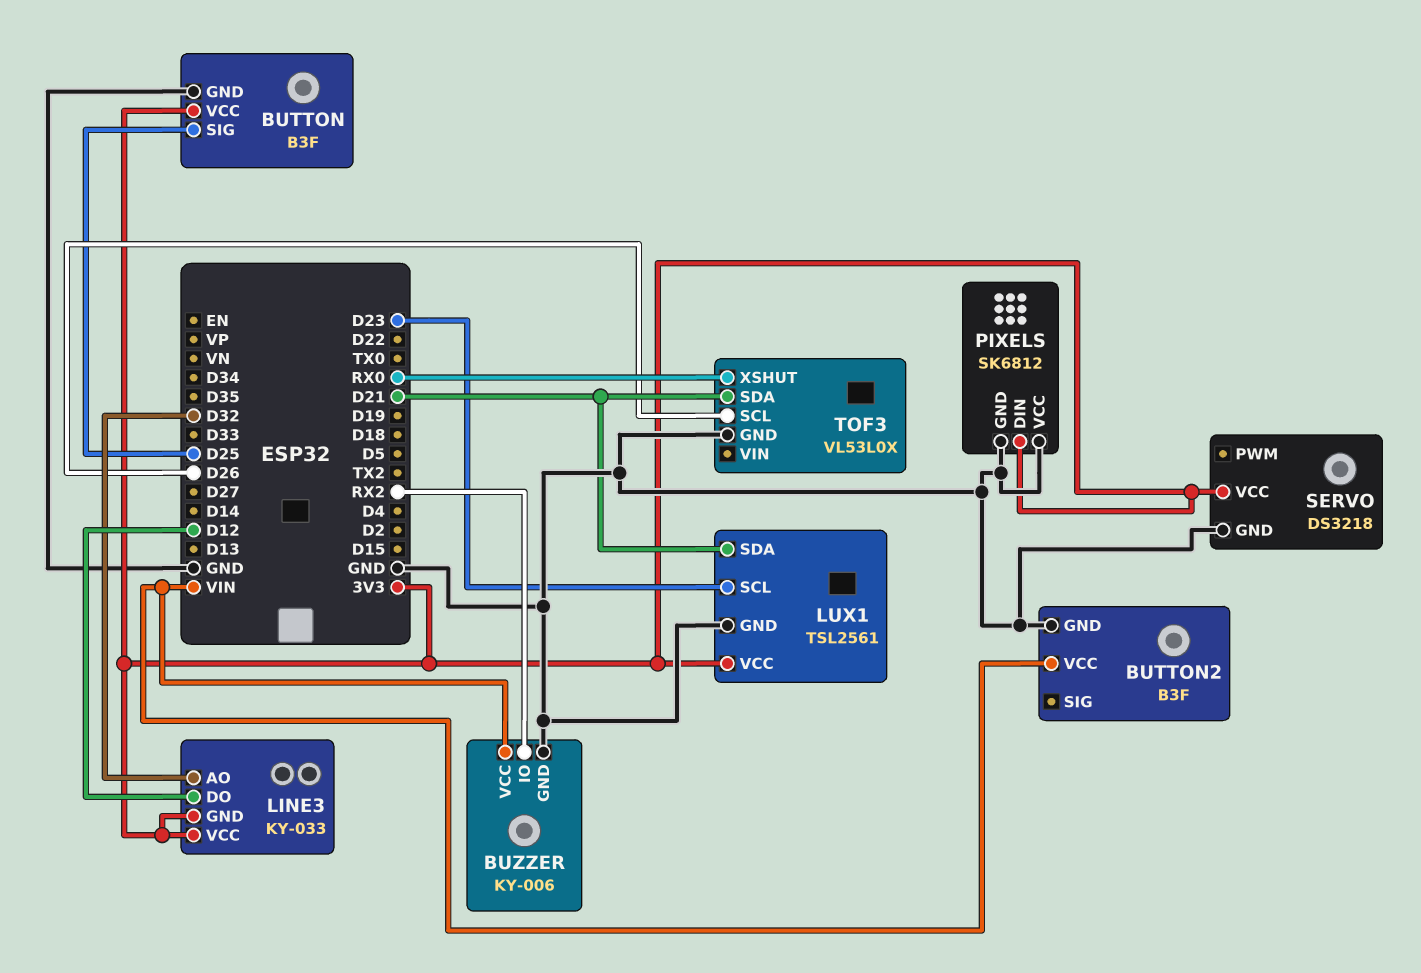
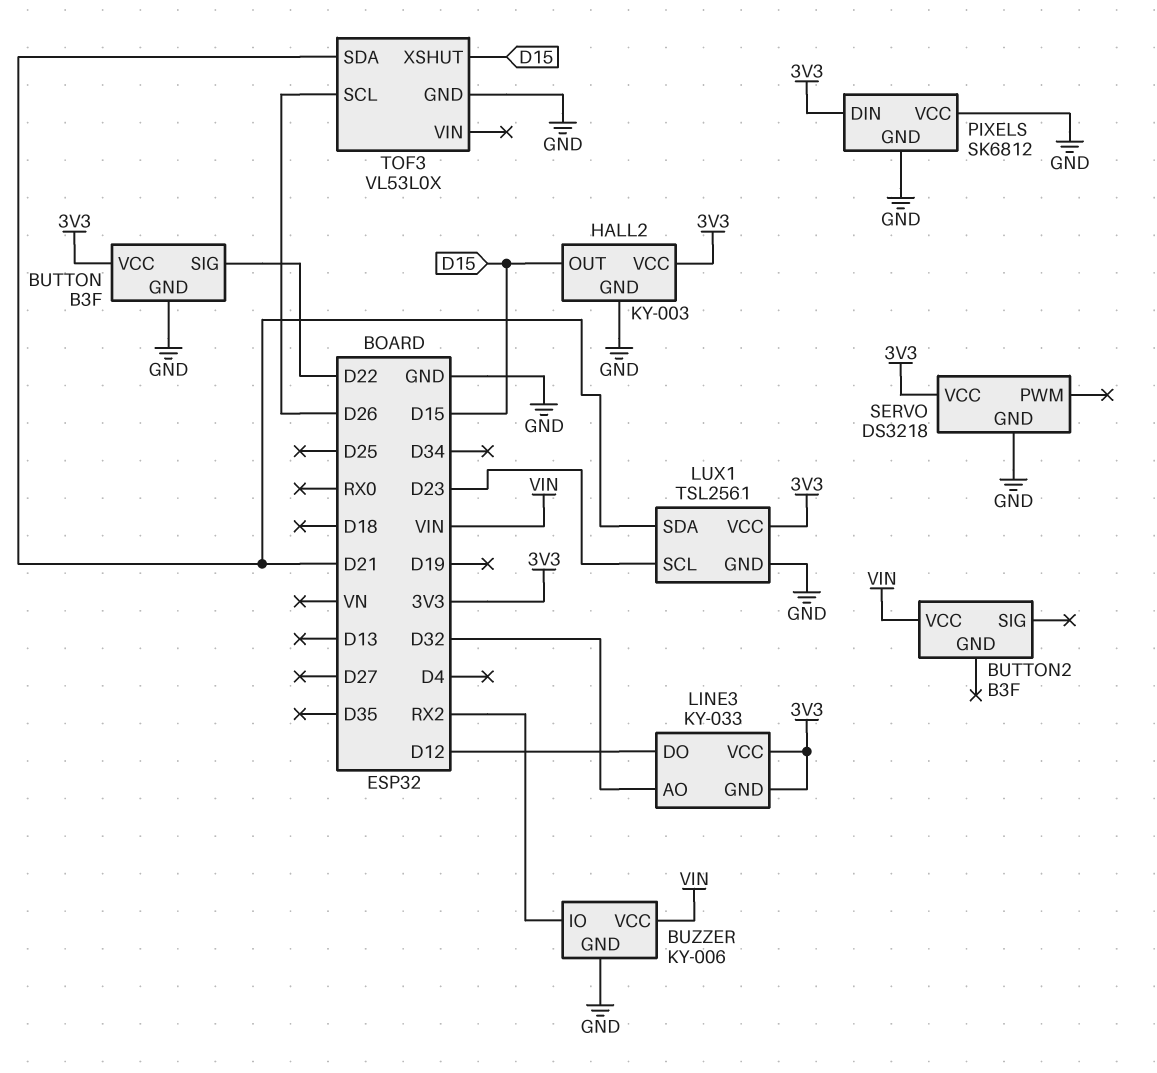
BUTTON pin SIG: D25 -> D22
BUTTON2 pin GND: GND -> none
HALL2: none -> KY-003
HALL2 pin GND: none -> GND
HALL2 pin OUT: none -> D15
HALL2 pin VCC: none -> 3V3
TOF3 pin XSHUT: RX0 -> D15

